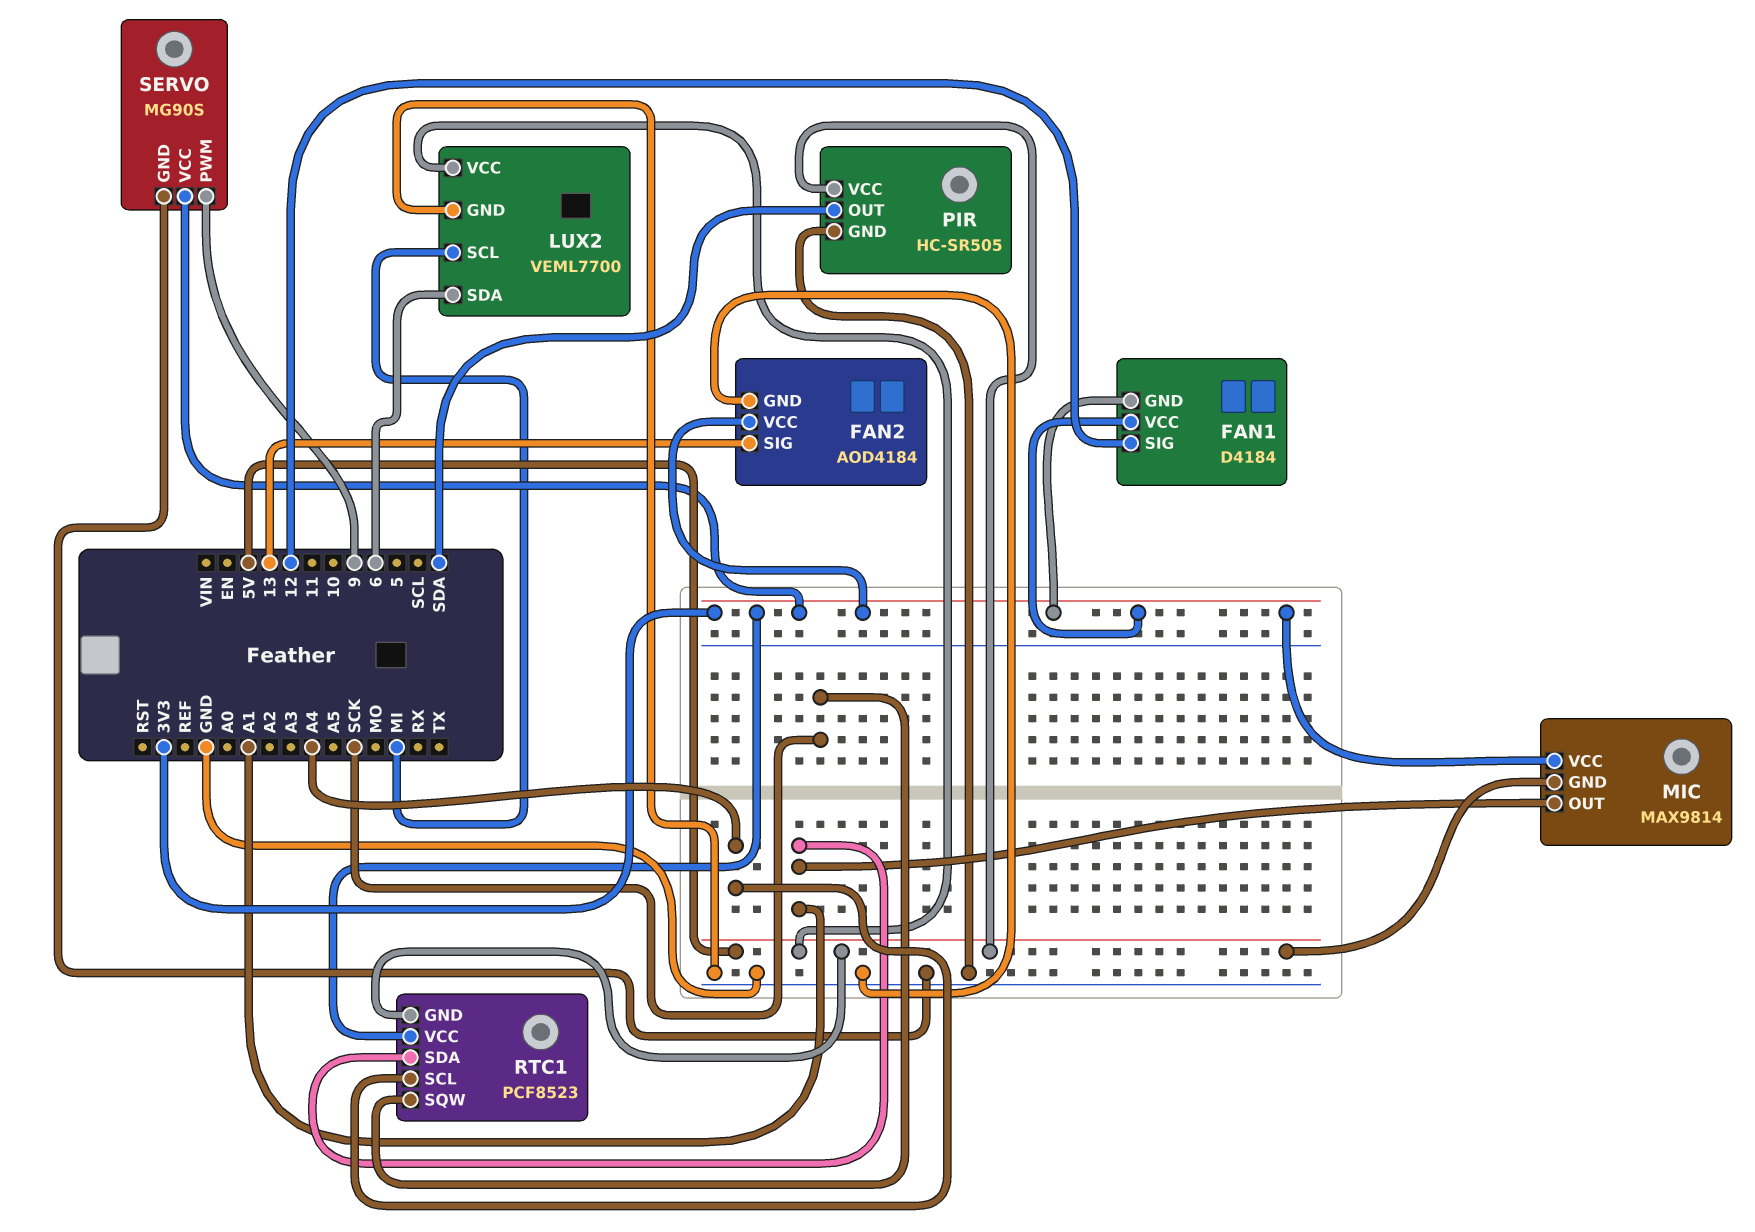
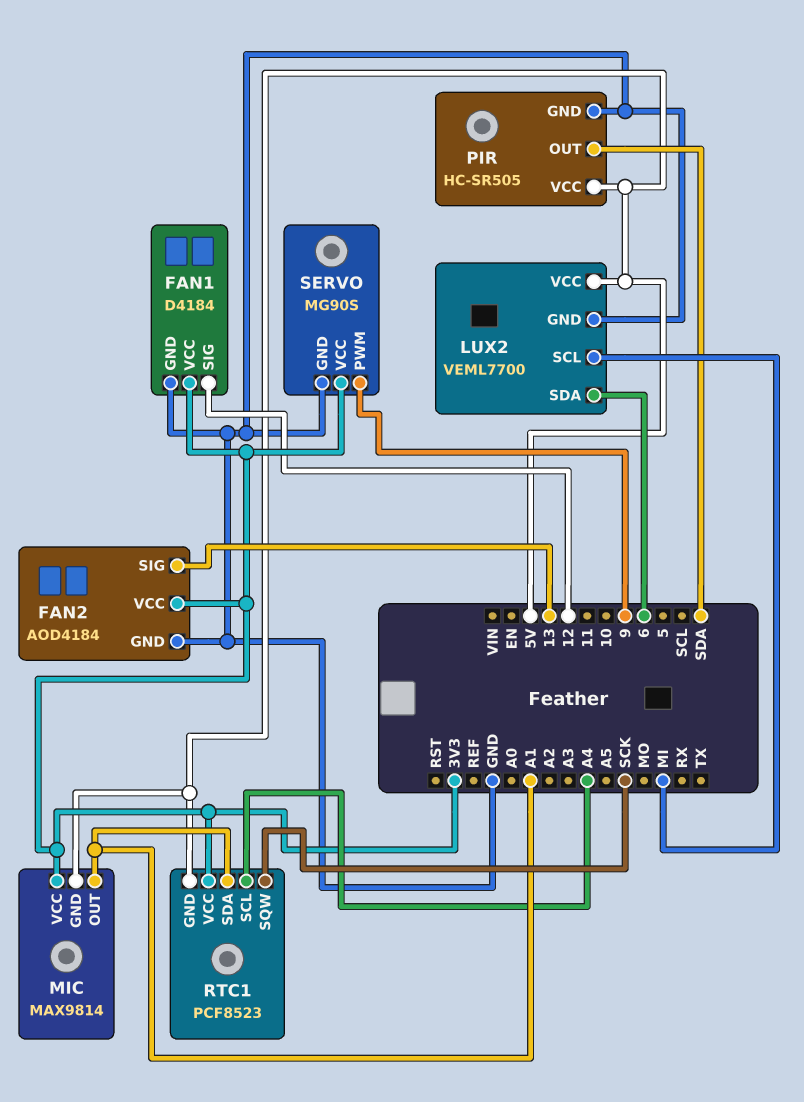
FAN1 pin GND: 3V3 -> GND

